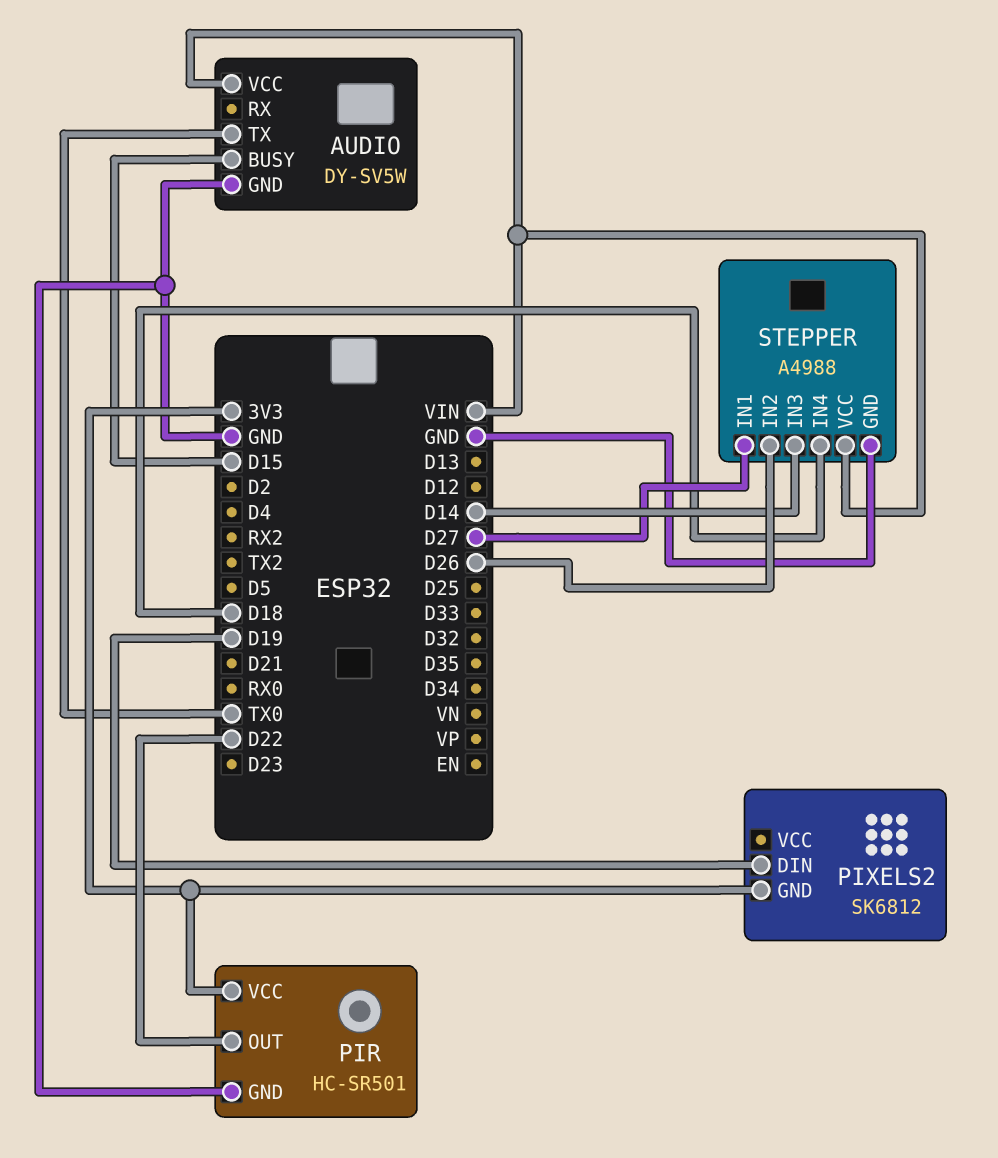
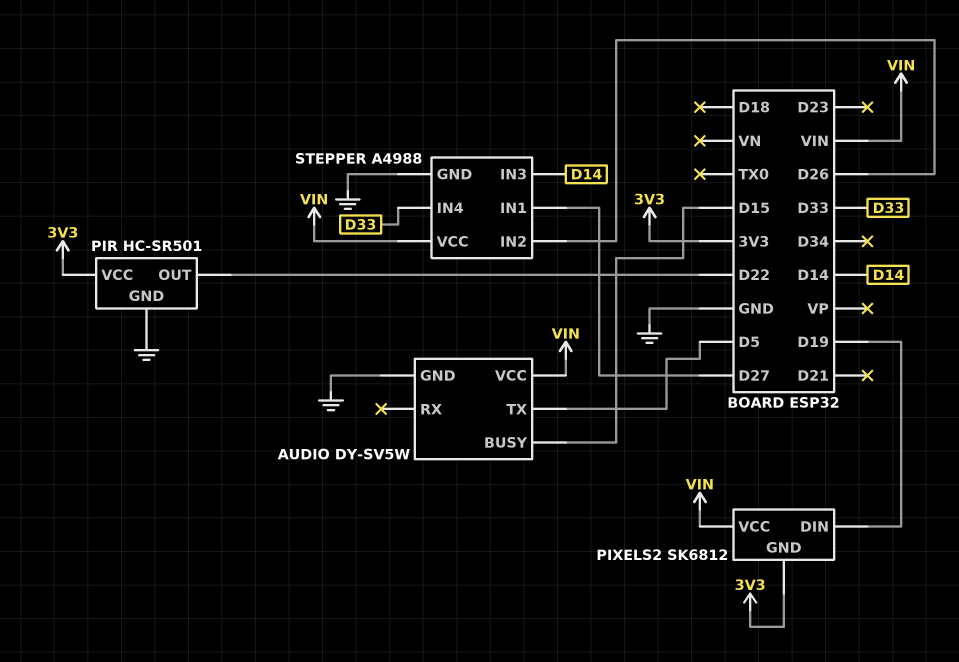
AUDIO pin TX: TX0 -> D5
PIXELS2 pin VCC: none -> VIN
STEPPER pin IN4: D18 -> D33

